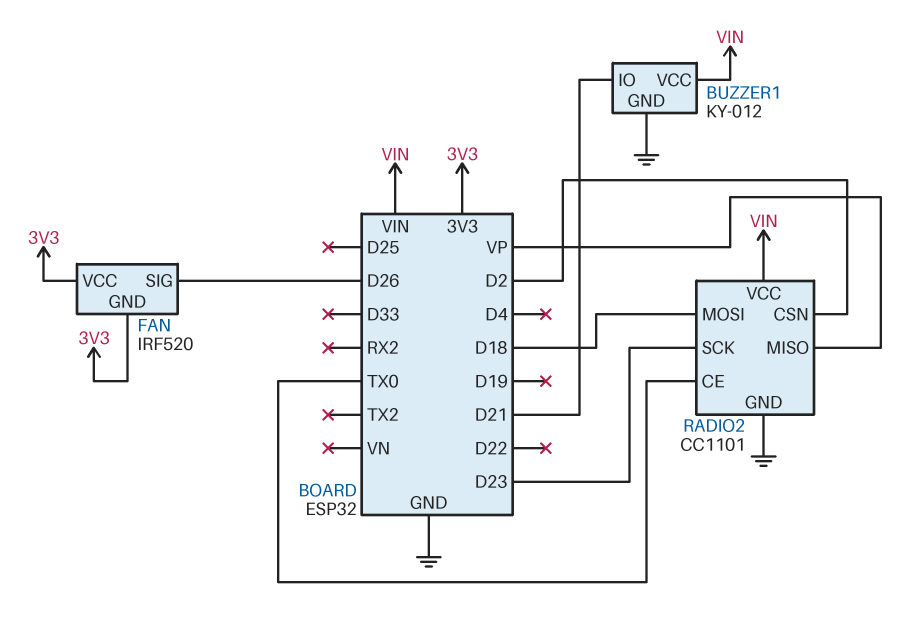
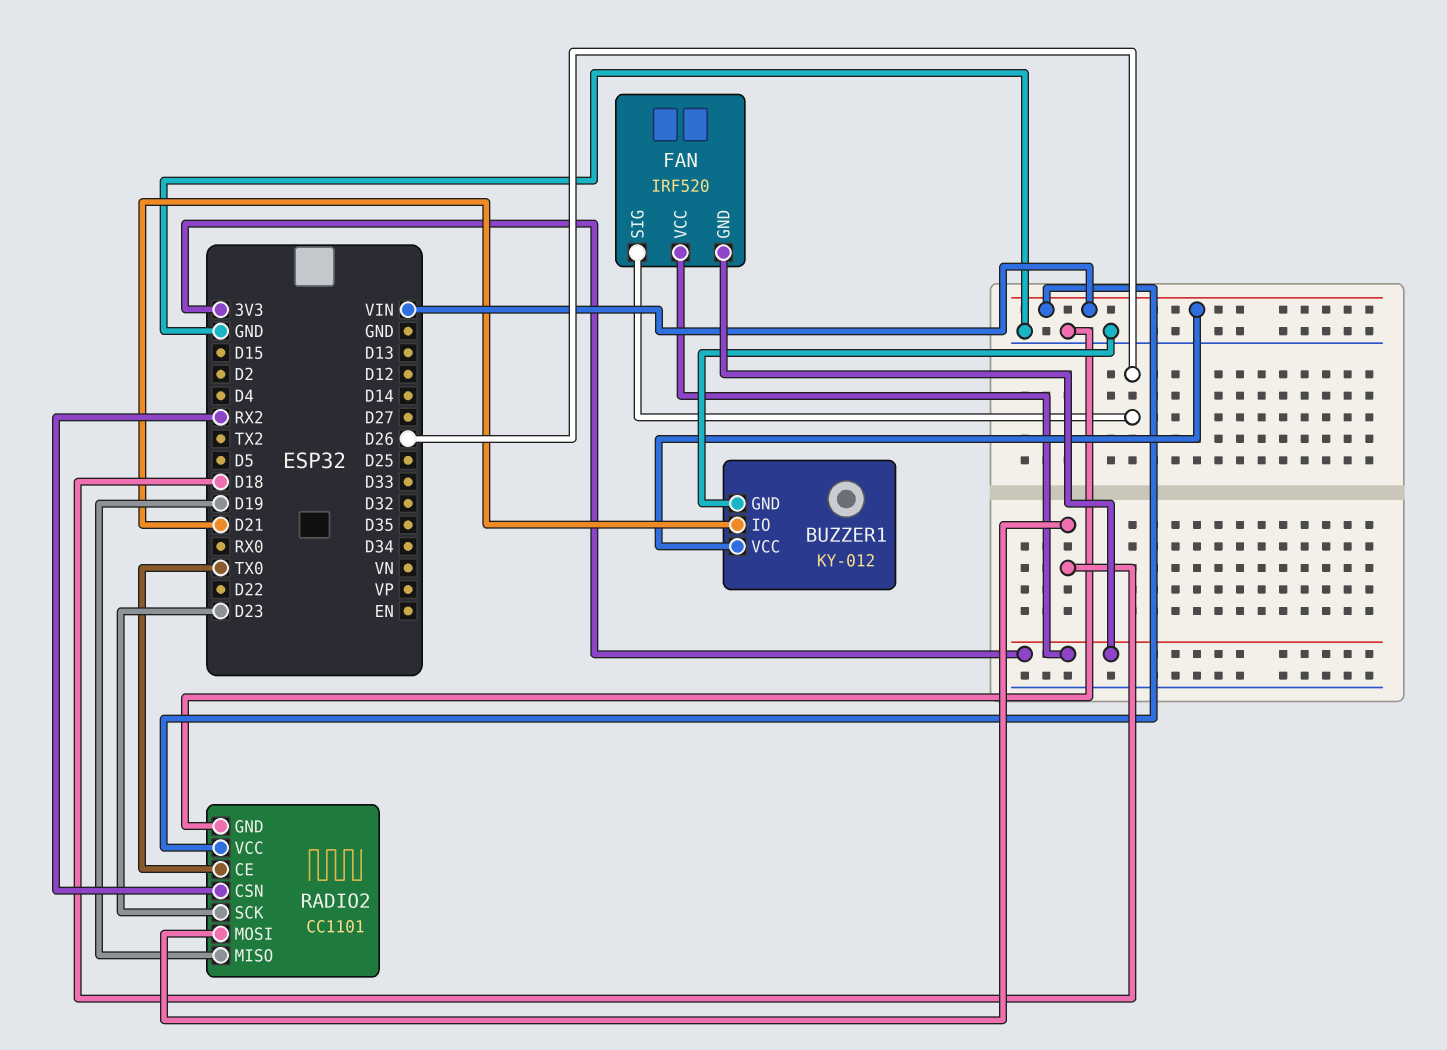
RADIO2 pin CSN: D2 -> RX2
RADIO2 pin MISO: VP -> D19

